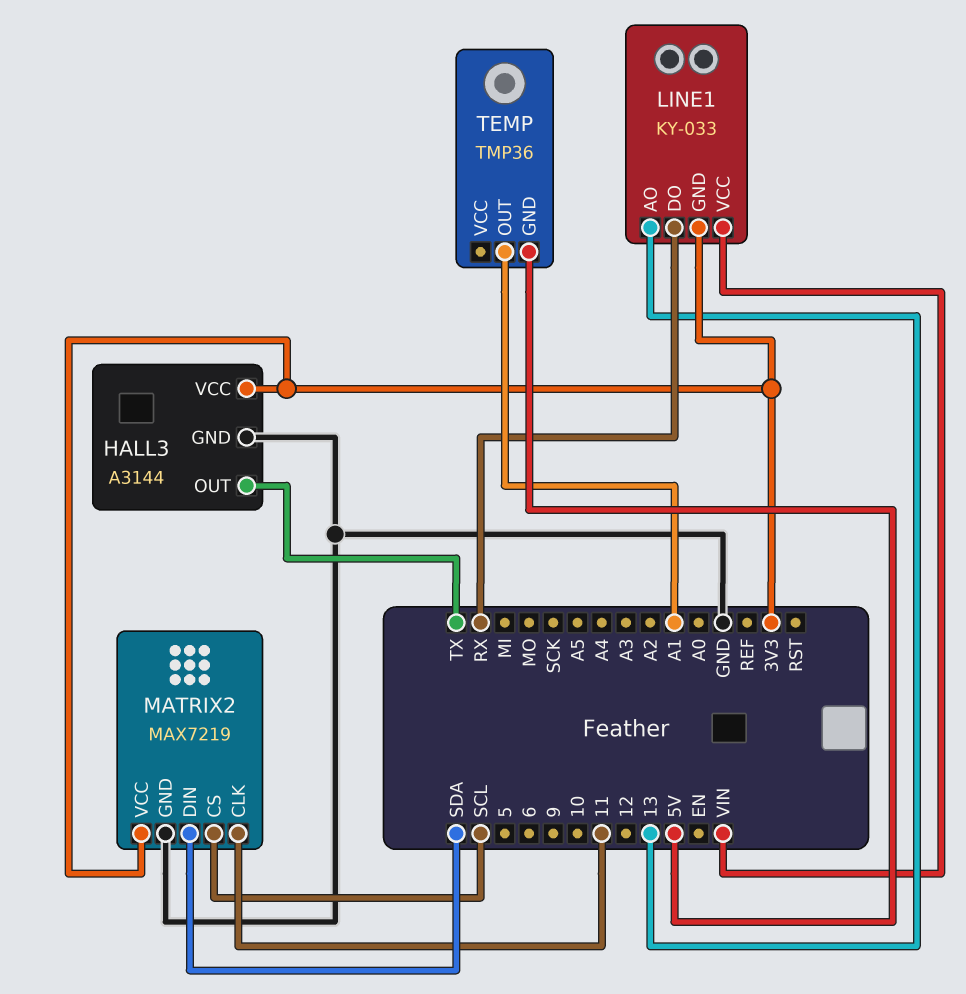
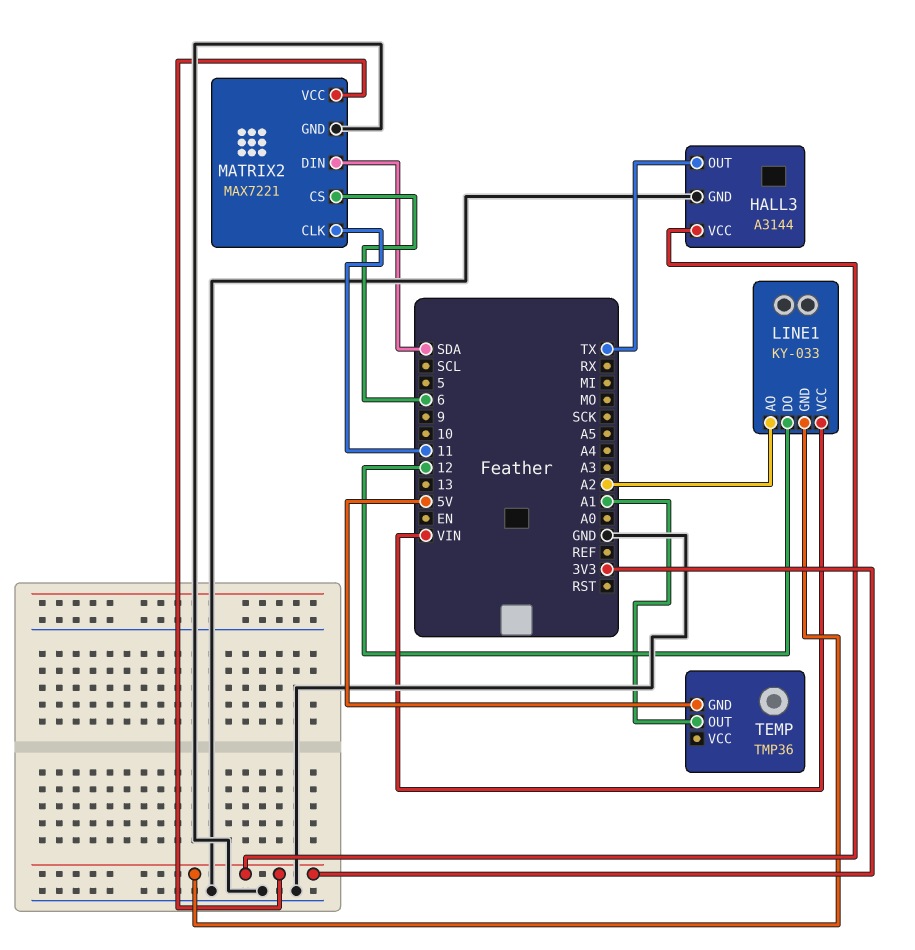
LINE1 pin AO: 13 -> A2
LINE1 pin DO: RX -> 12
MATRIX2: MAX7219 -> MAX7221
MATRIX2 pin CS: SCL -> 6

